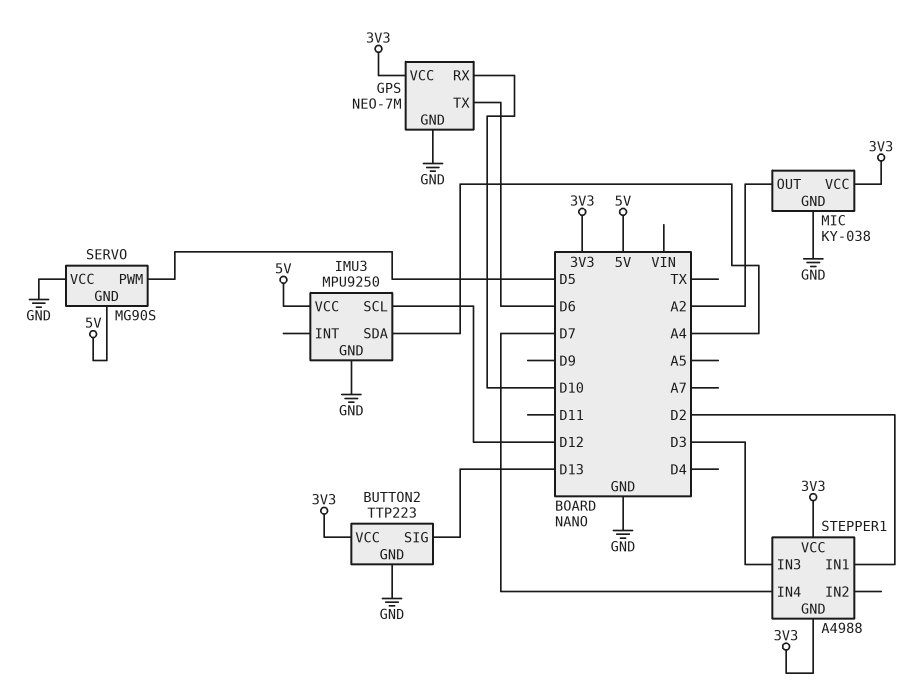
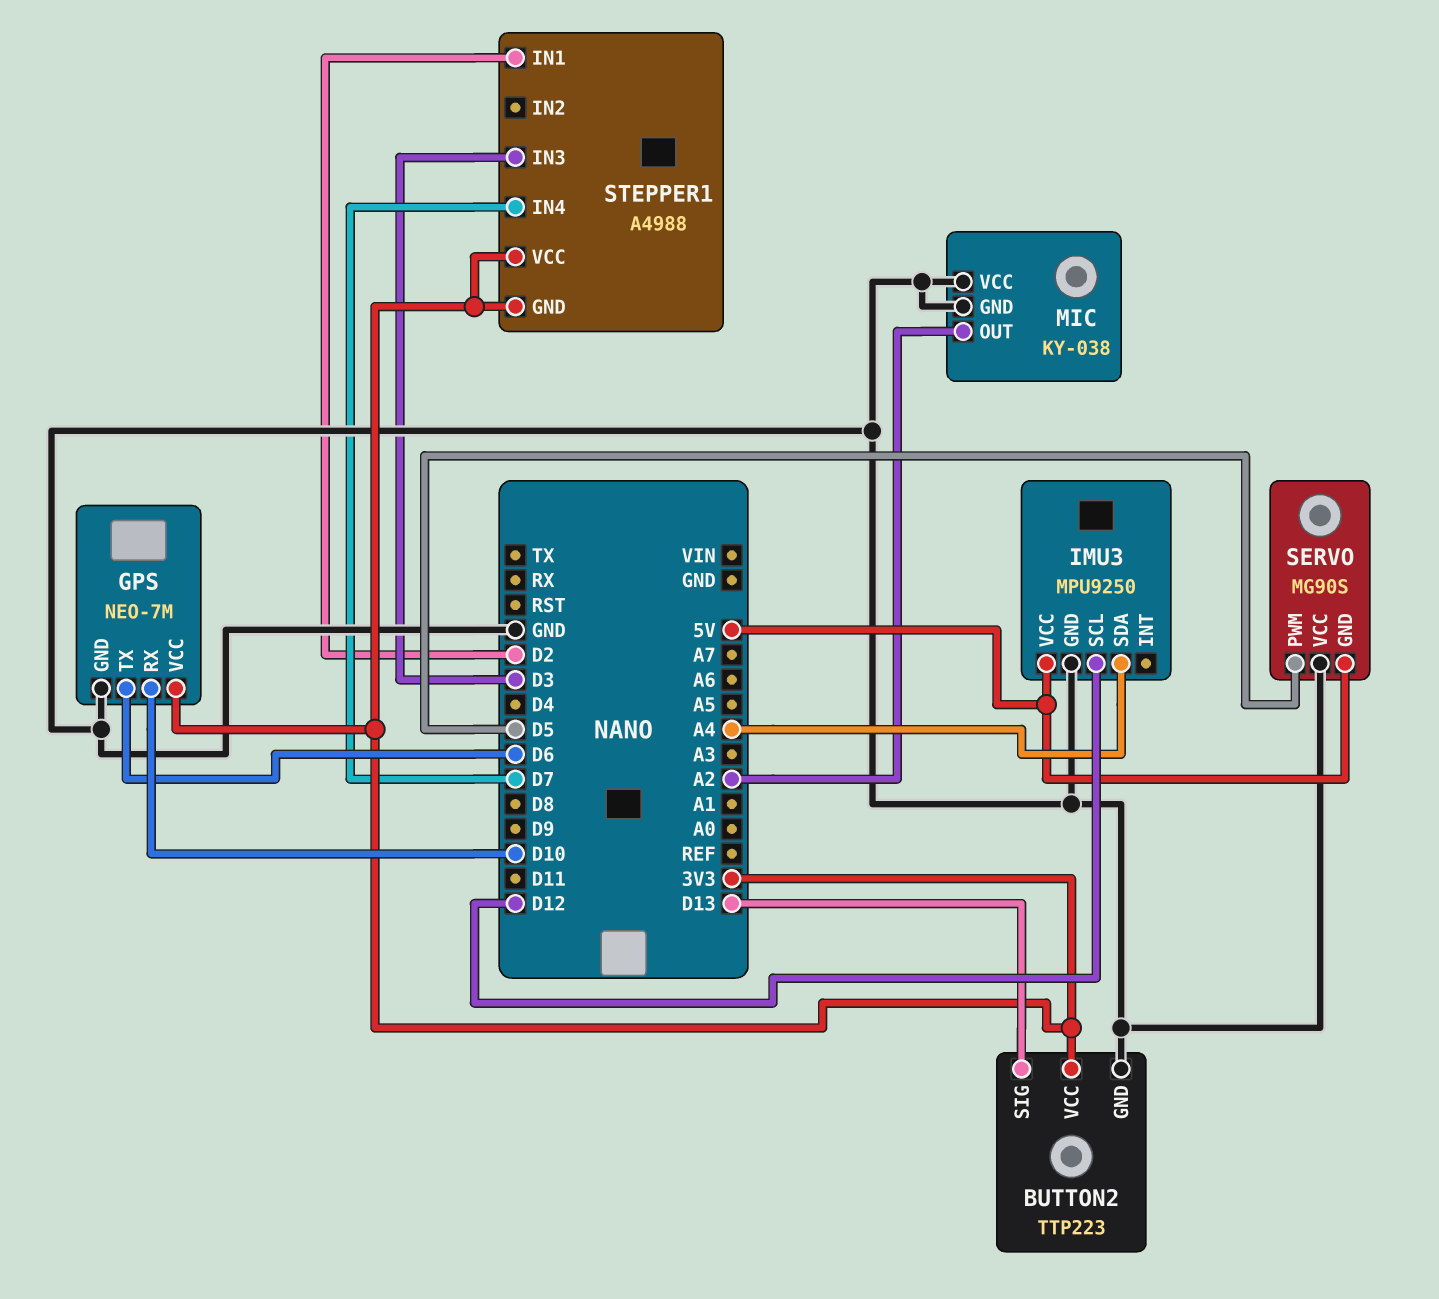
MIC pin VCC: 3V3 -> GND

